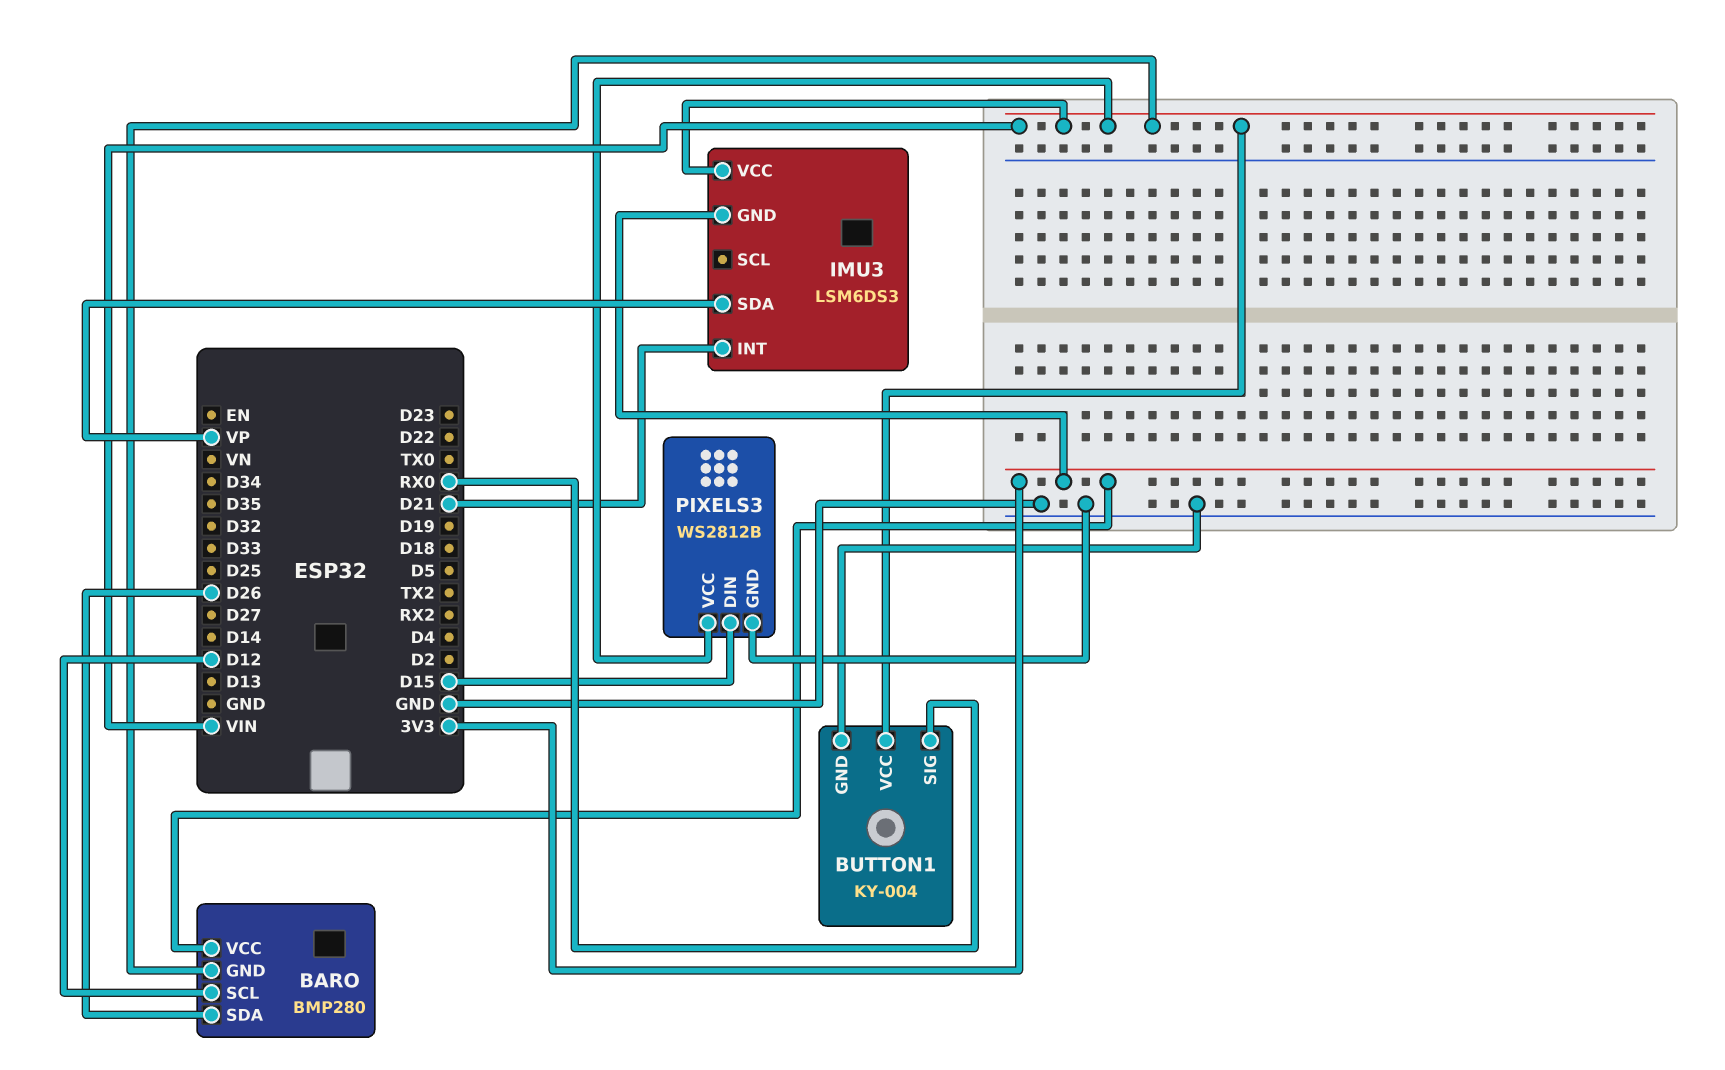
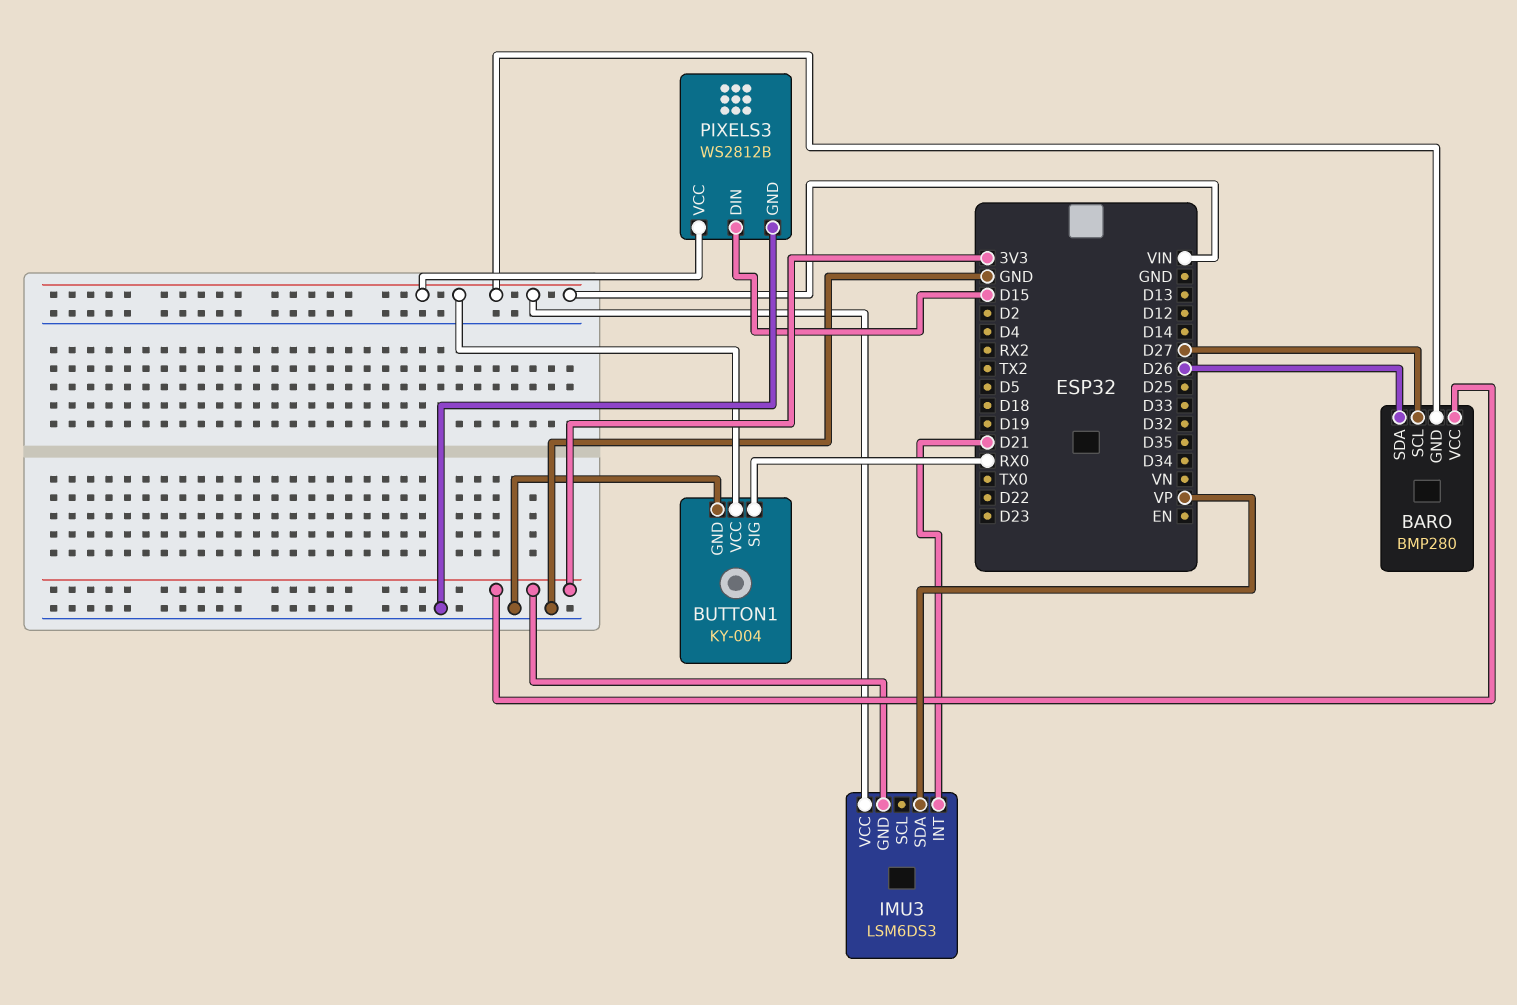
BARO pin SCL: D12 -> D27

